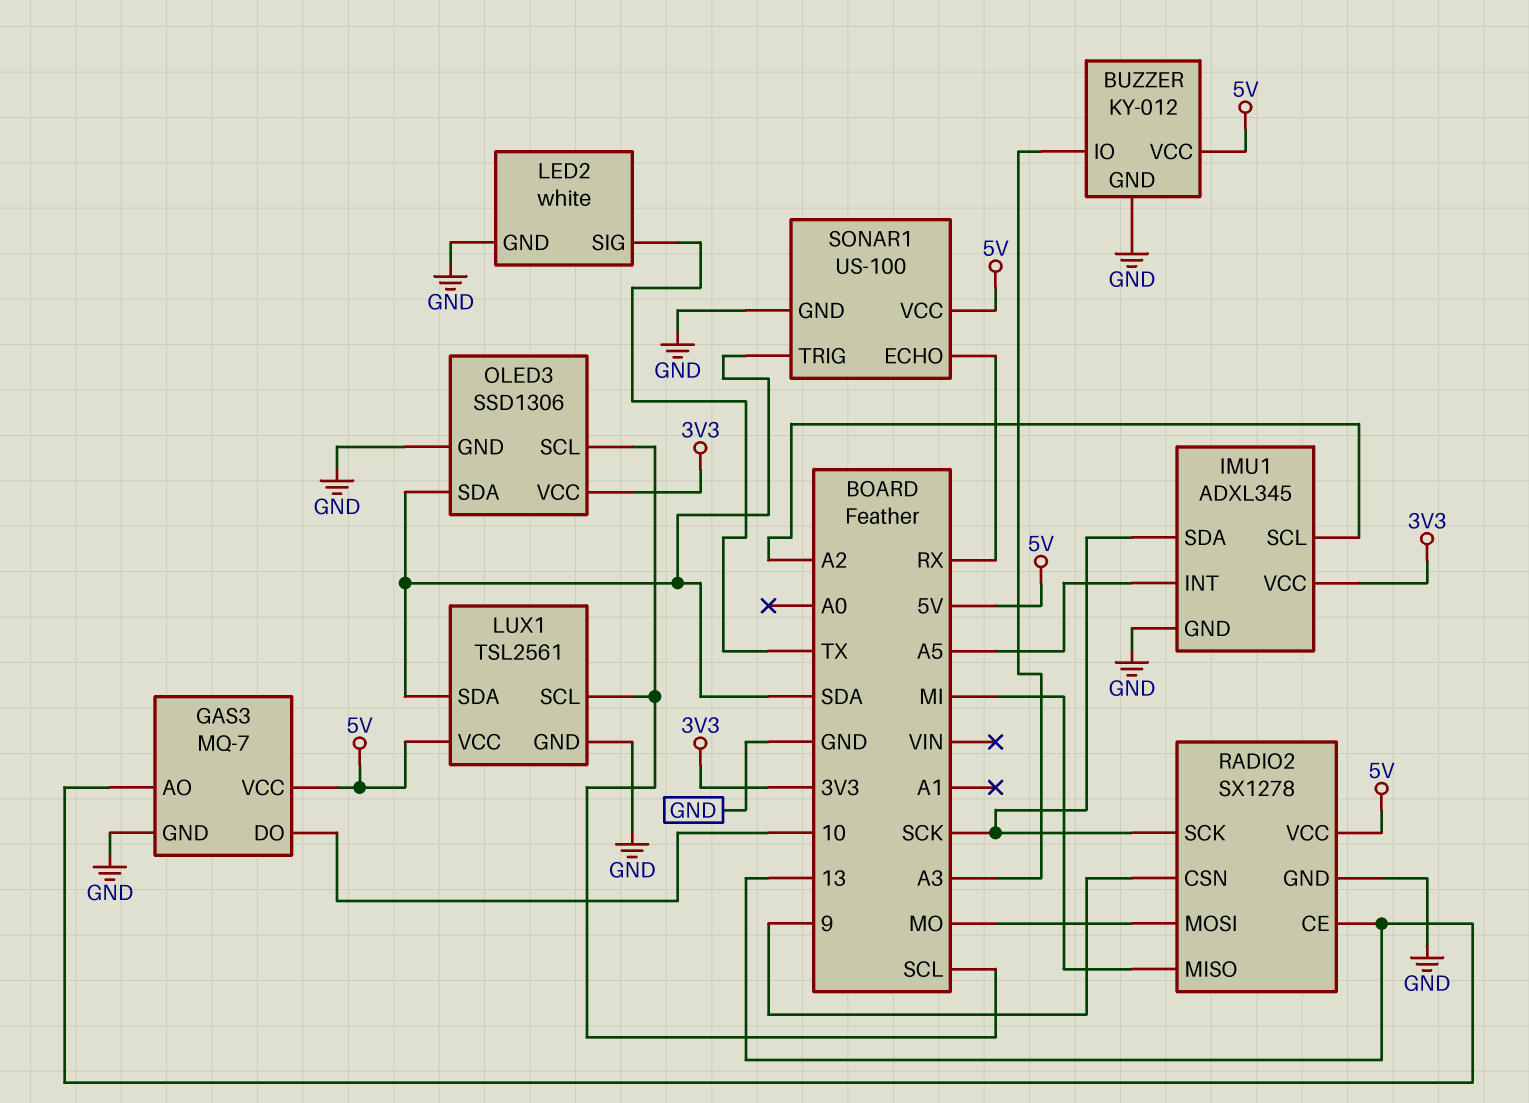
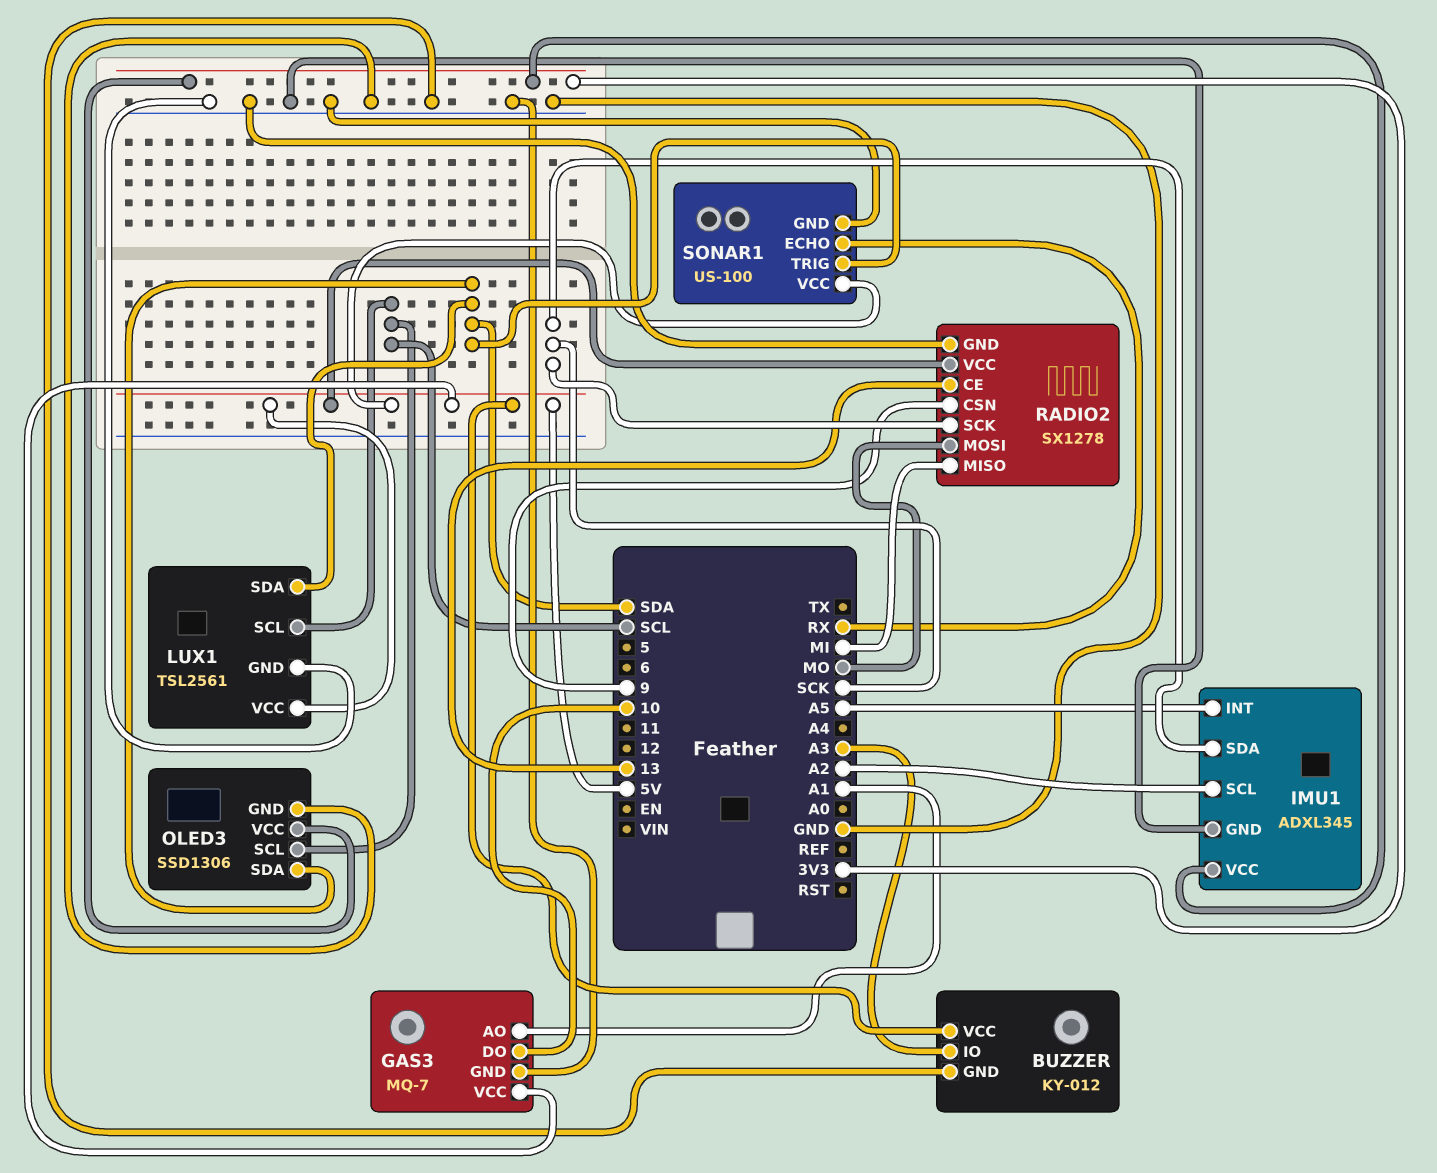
GAS3 pin AO: 13 -> A1
LED2: white -> none
LED2 pin GND: GND -> none
LED2 pin SIG: TX -> none

